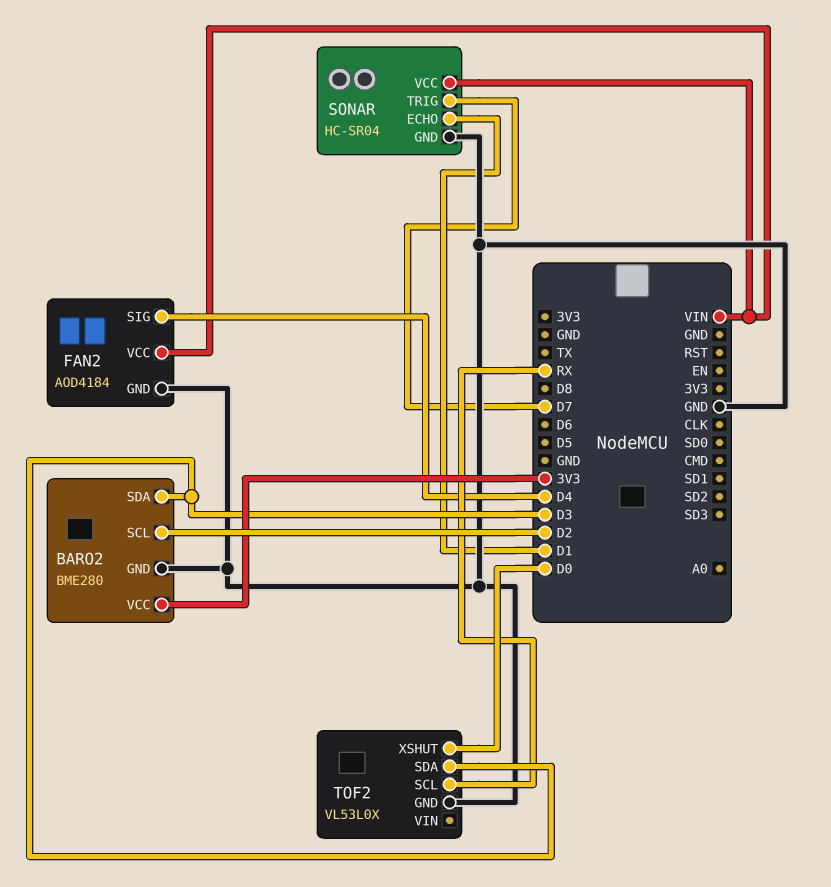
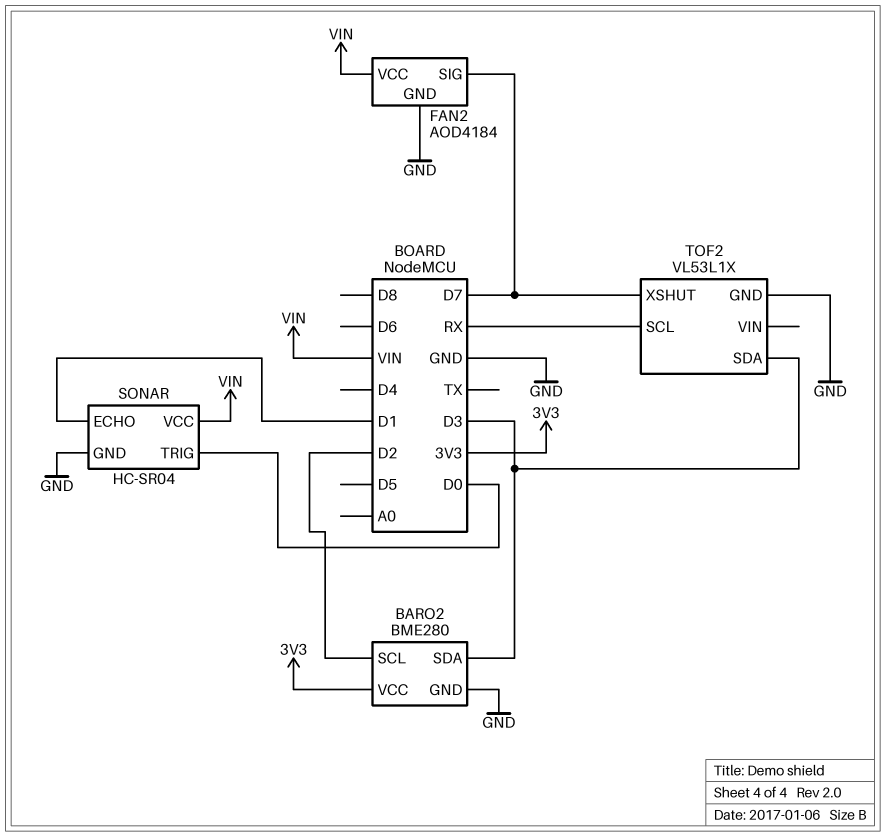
FAN2 pin SIG: D4 -> D7
SONAR pin TRIG: D7 -> D0
TOF2: VL53L0X -> VL53L1X
TOF2 pin XSHUT: D0 -> D7

